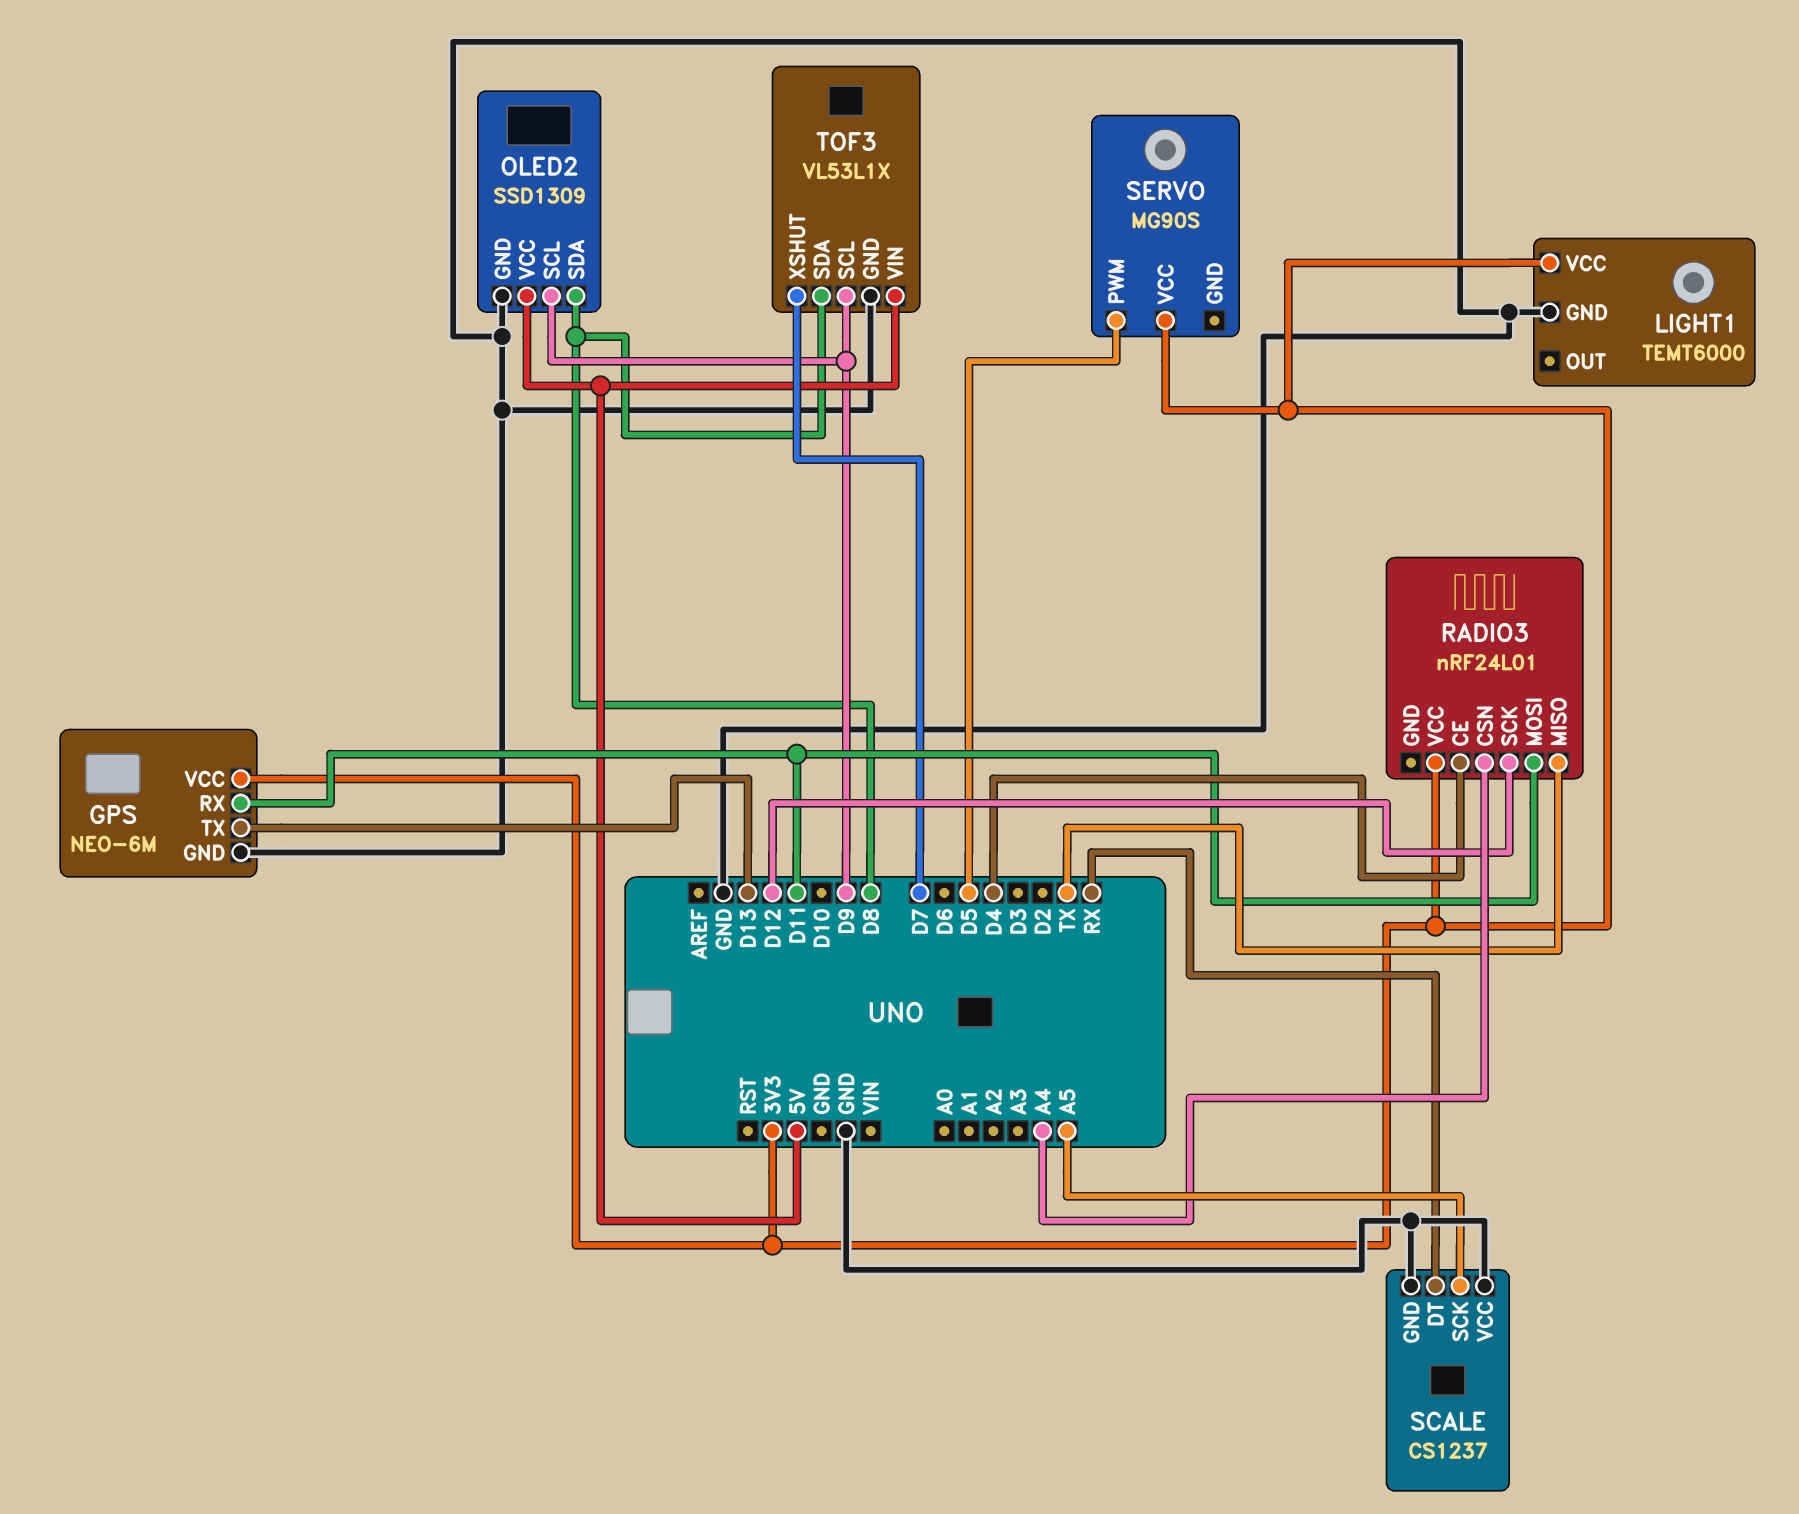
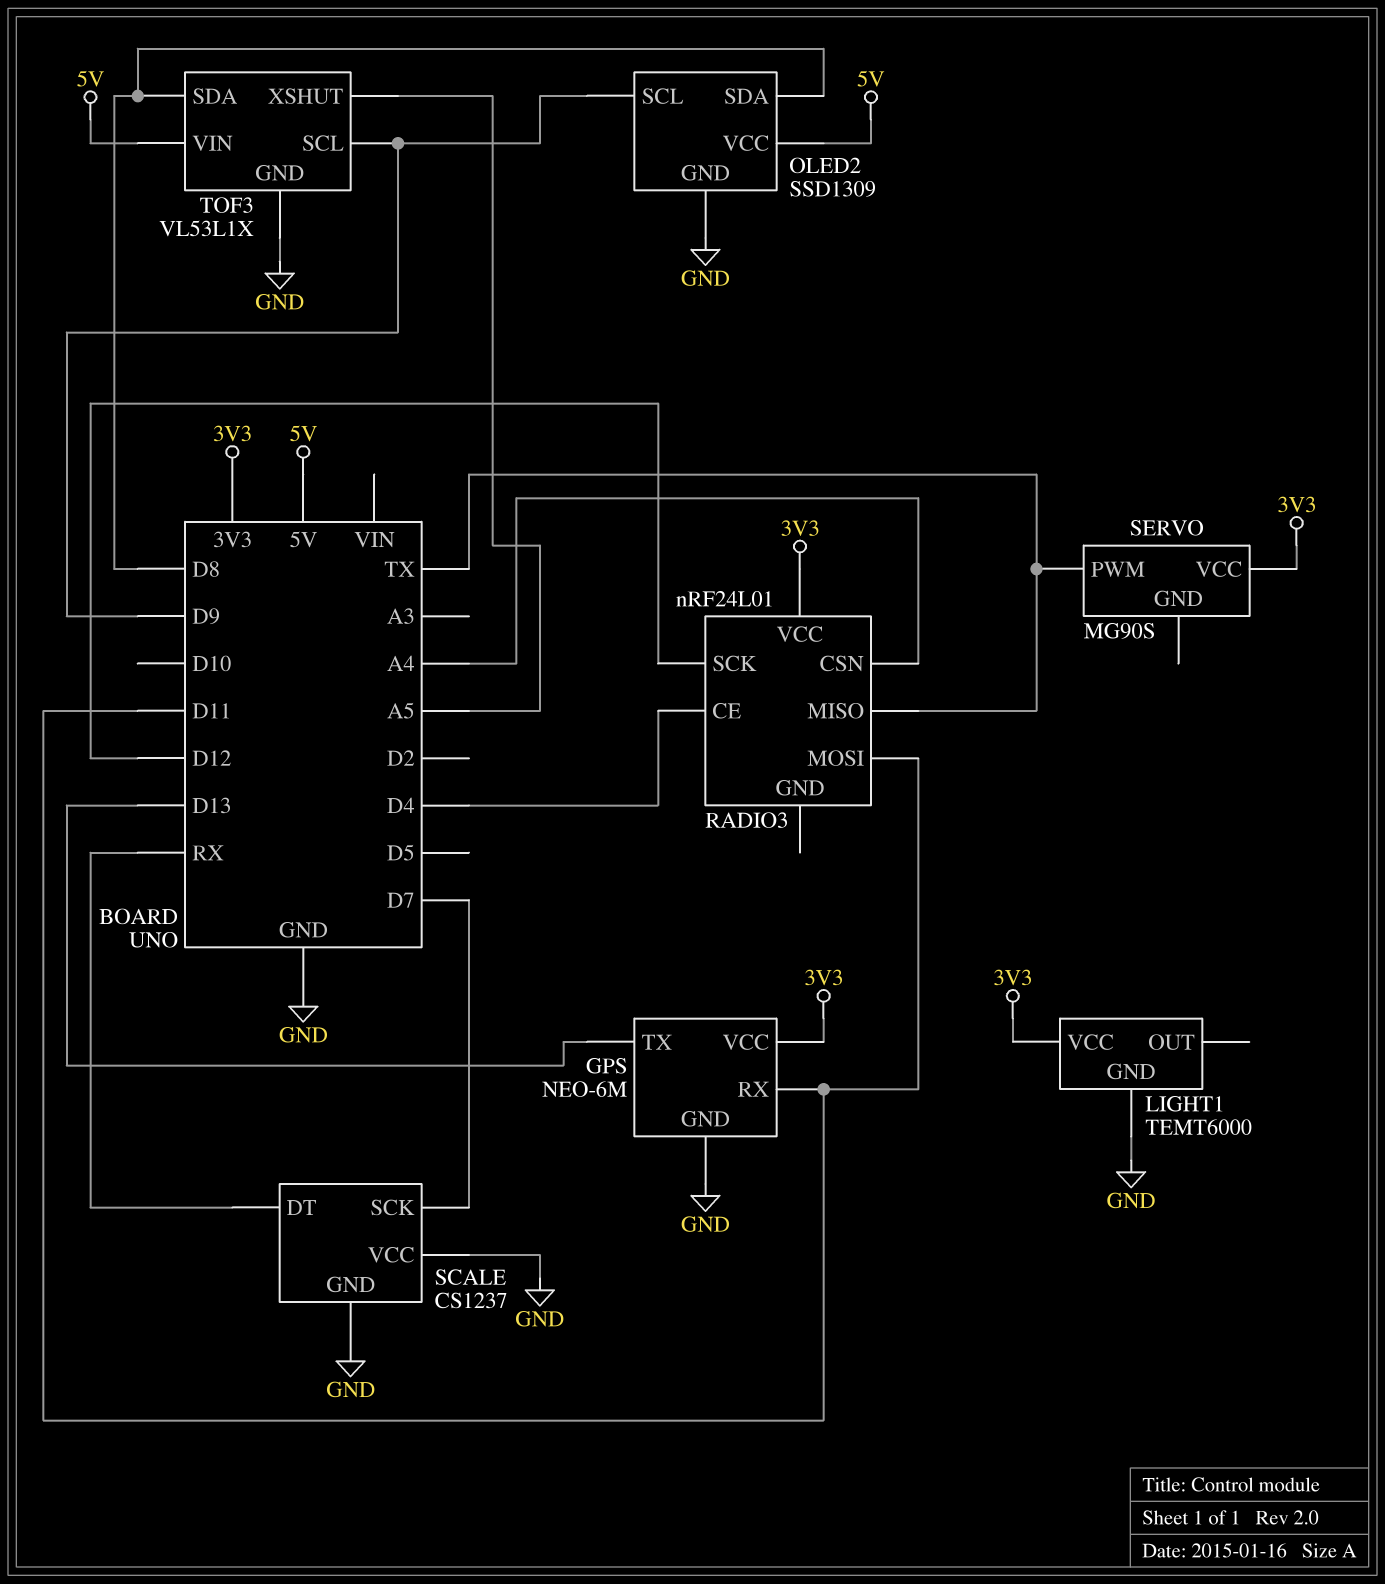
SCALE pin SCK: A5 -> D7
SERVO pin PWM: D5 -> TX
TOF3 pin XSHUT: D7 -> A5

